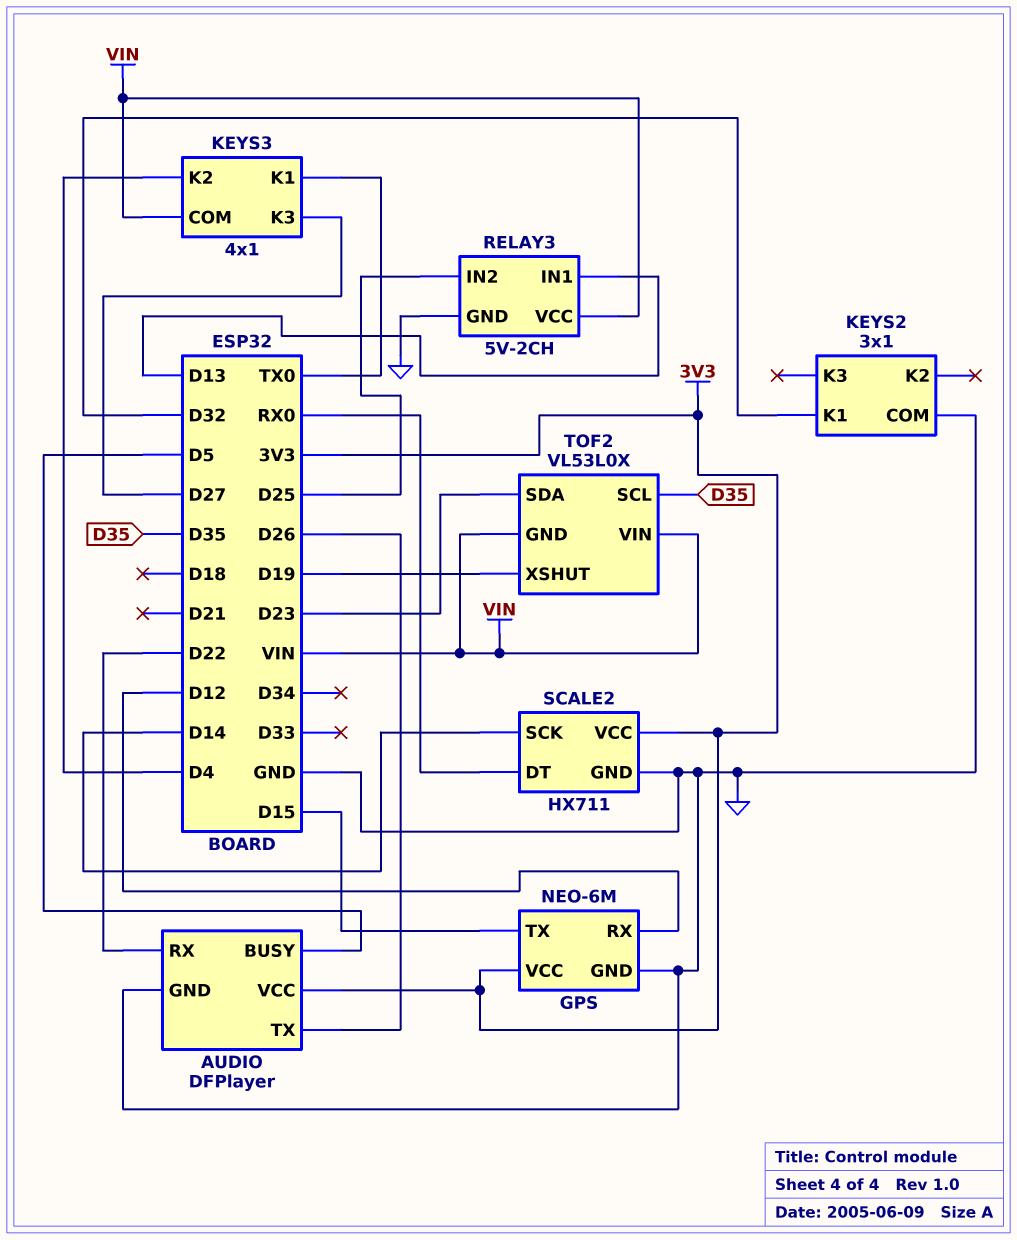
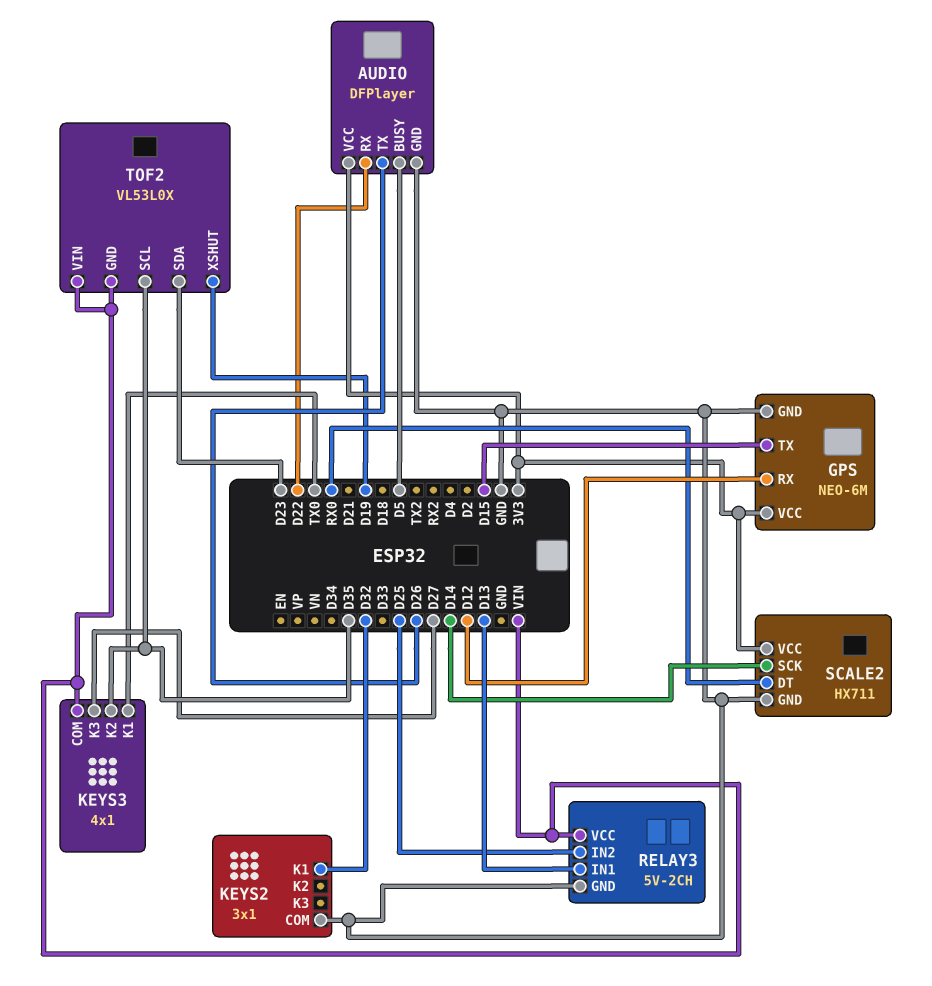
KEYS3 pin K2: D4 -> D35

